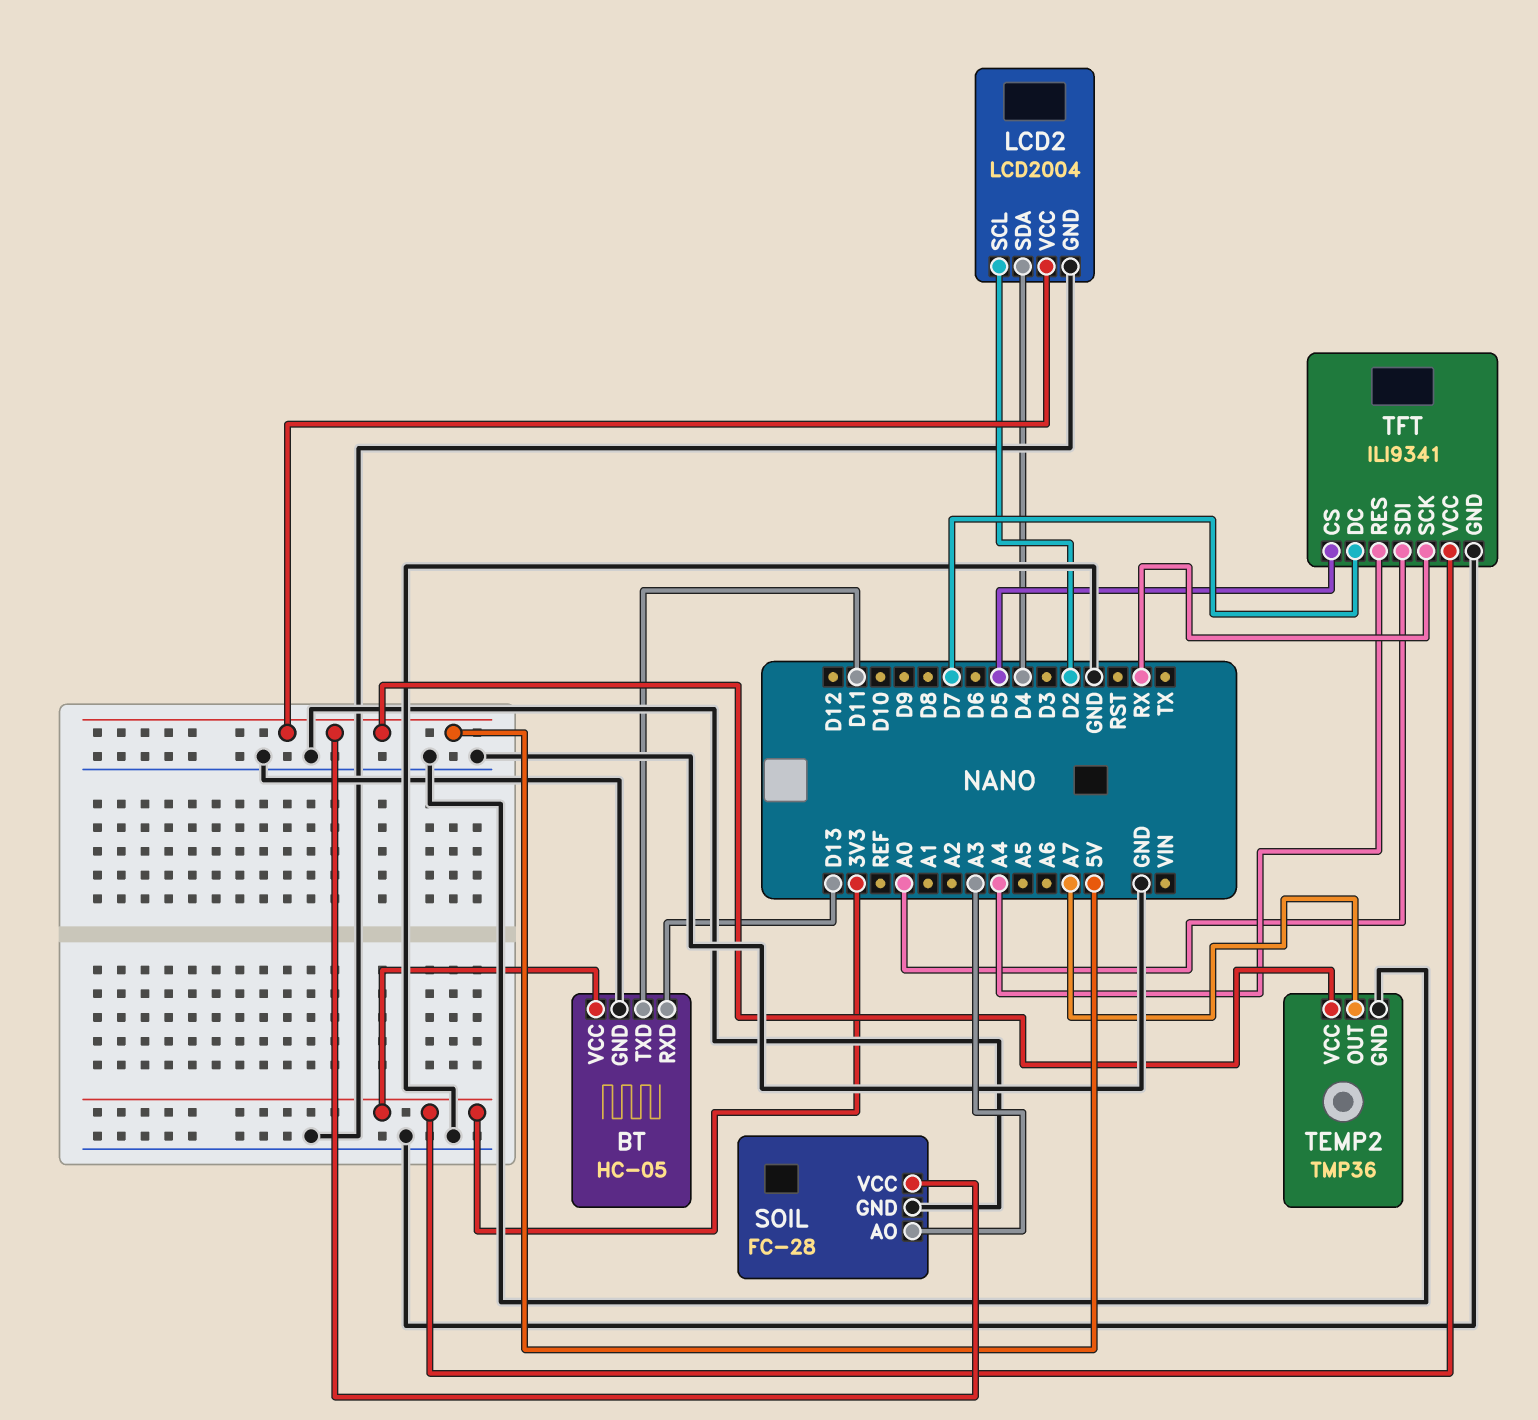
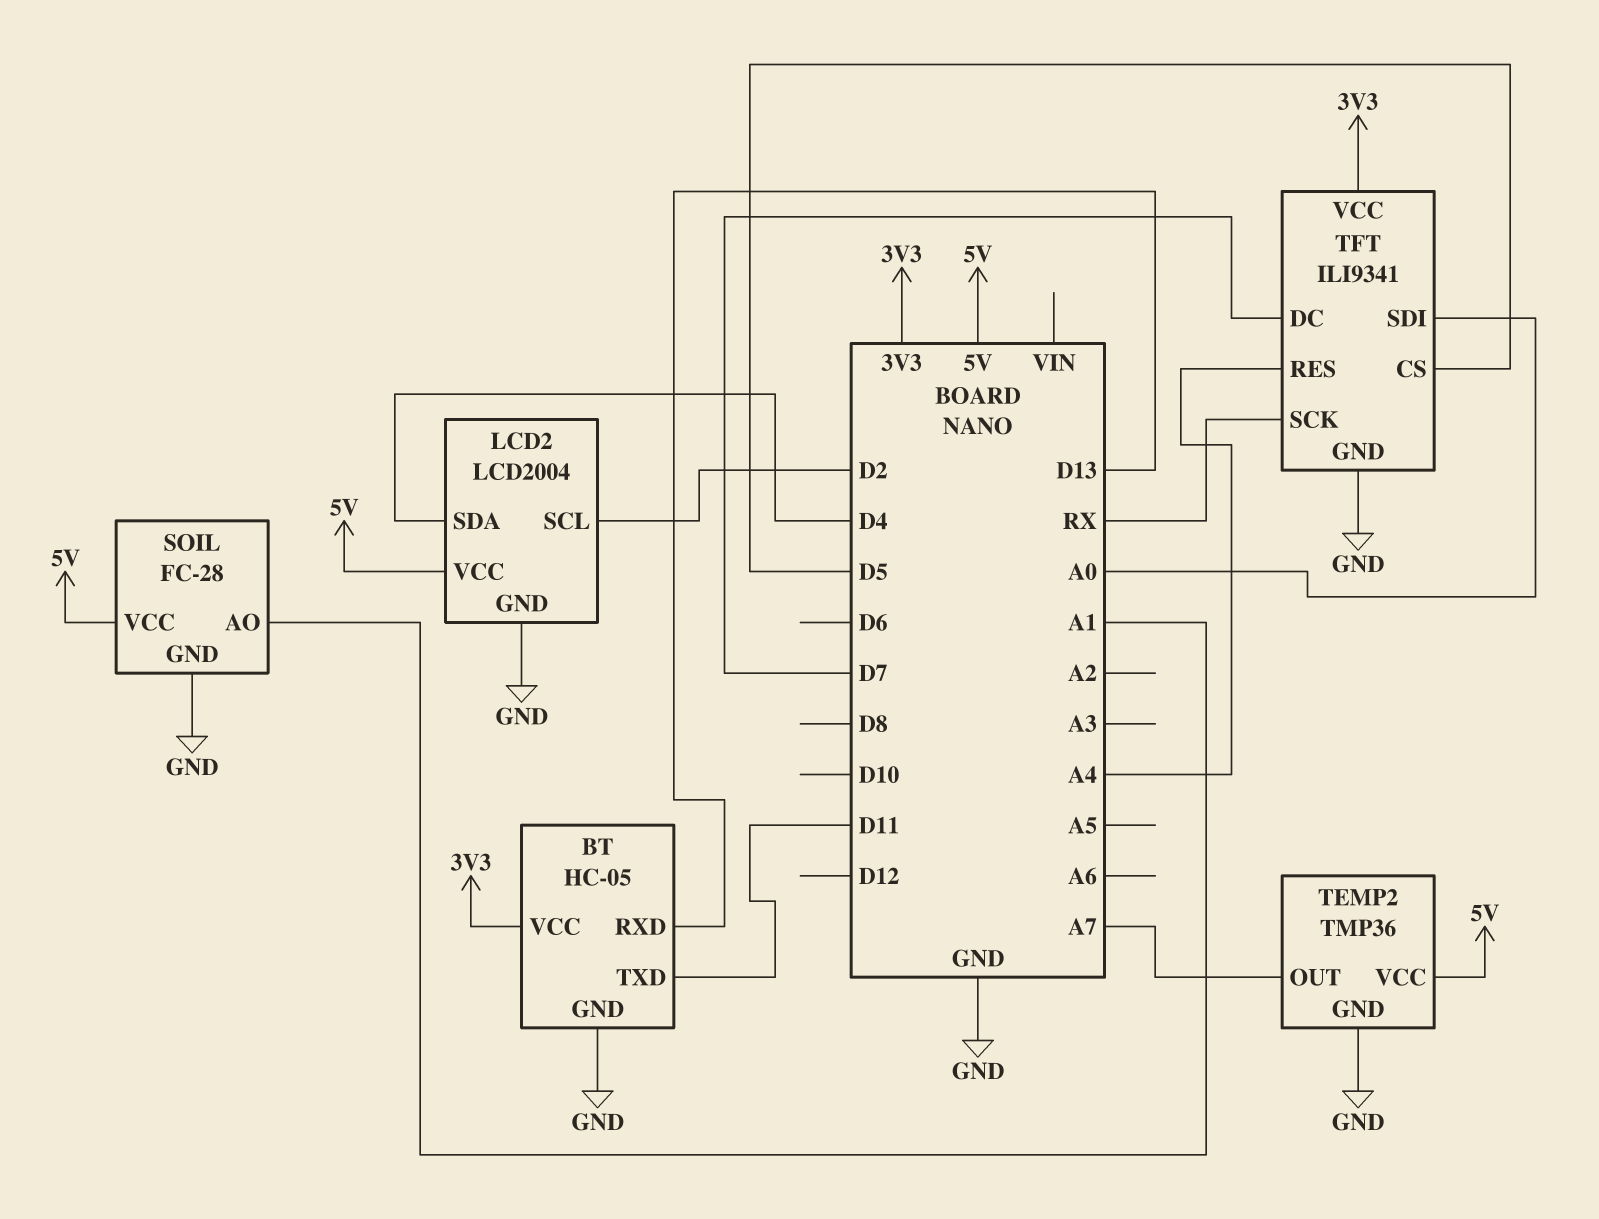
SOIL pin AO: A3 -> A1

